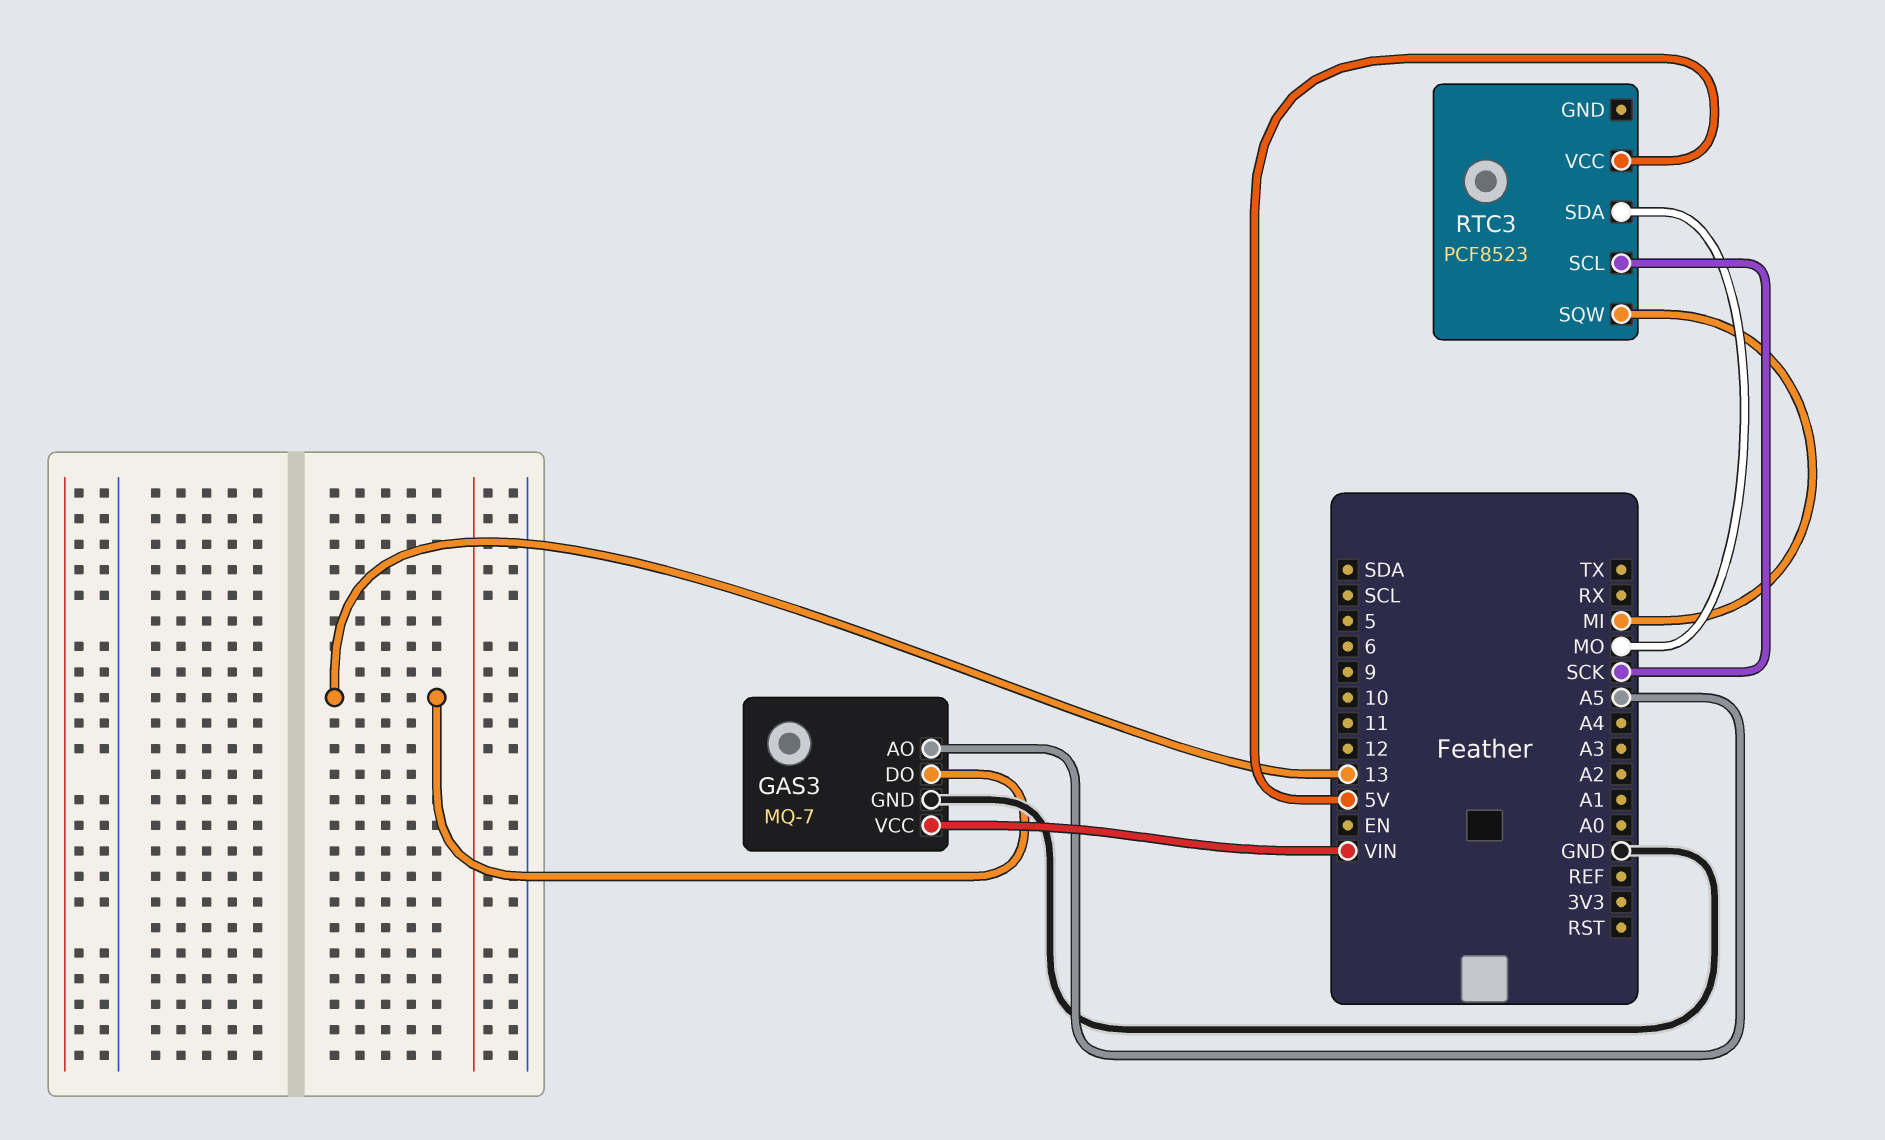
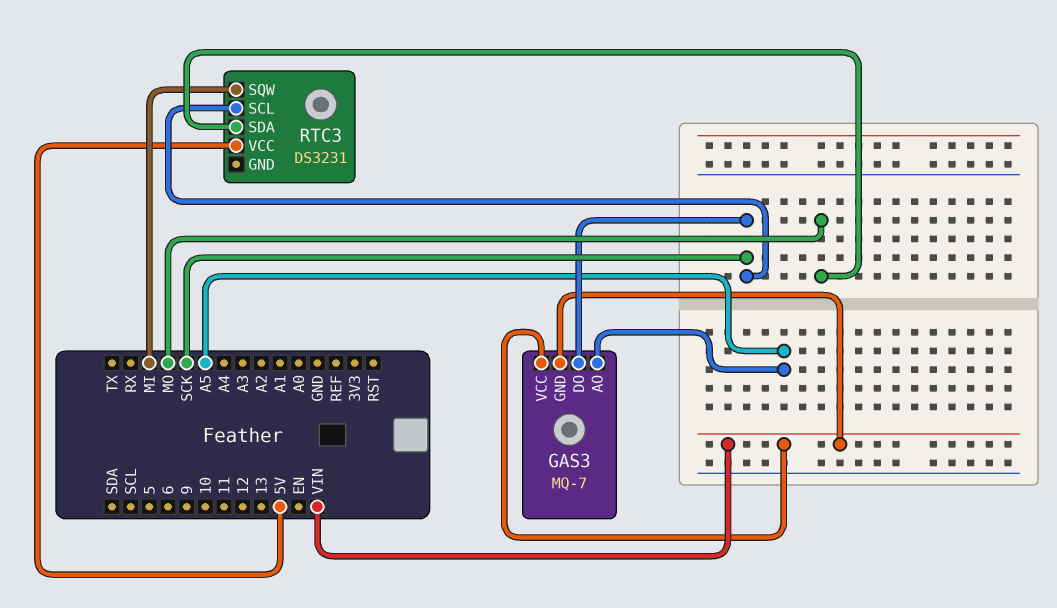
GAS3 pin DO: 13 -> SCK
GAS3 pin GND: GND -> VIN
RTC3: PCF8523 -> DS3231

